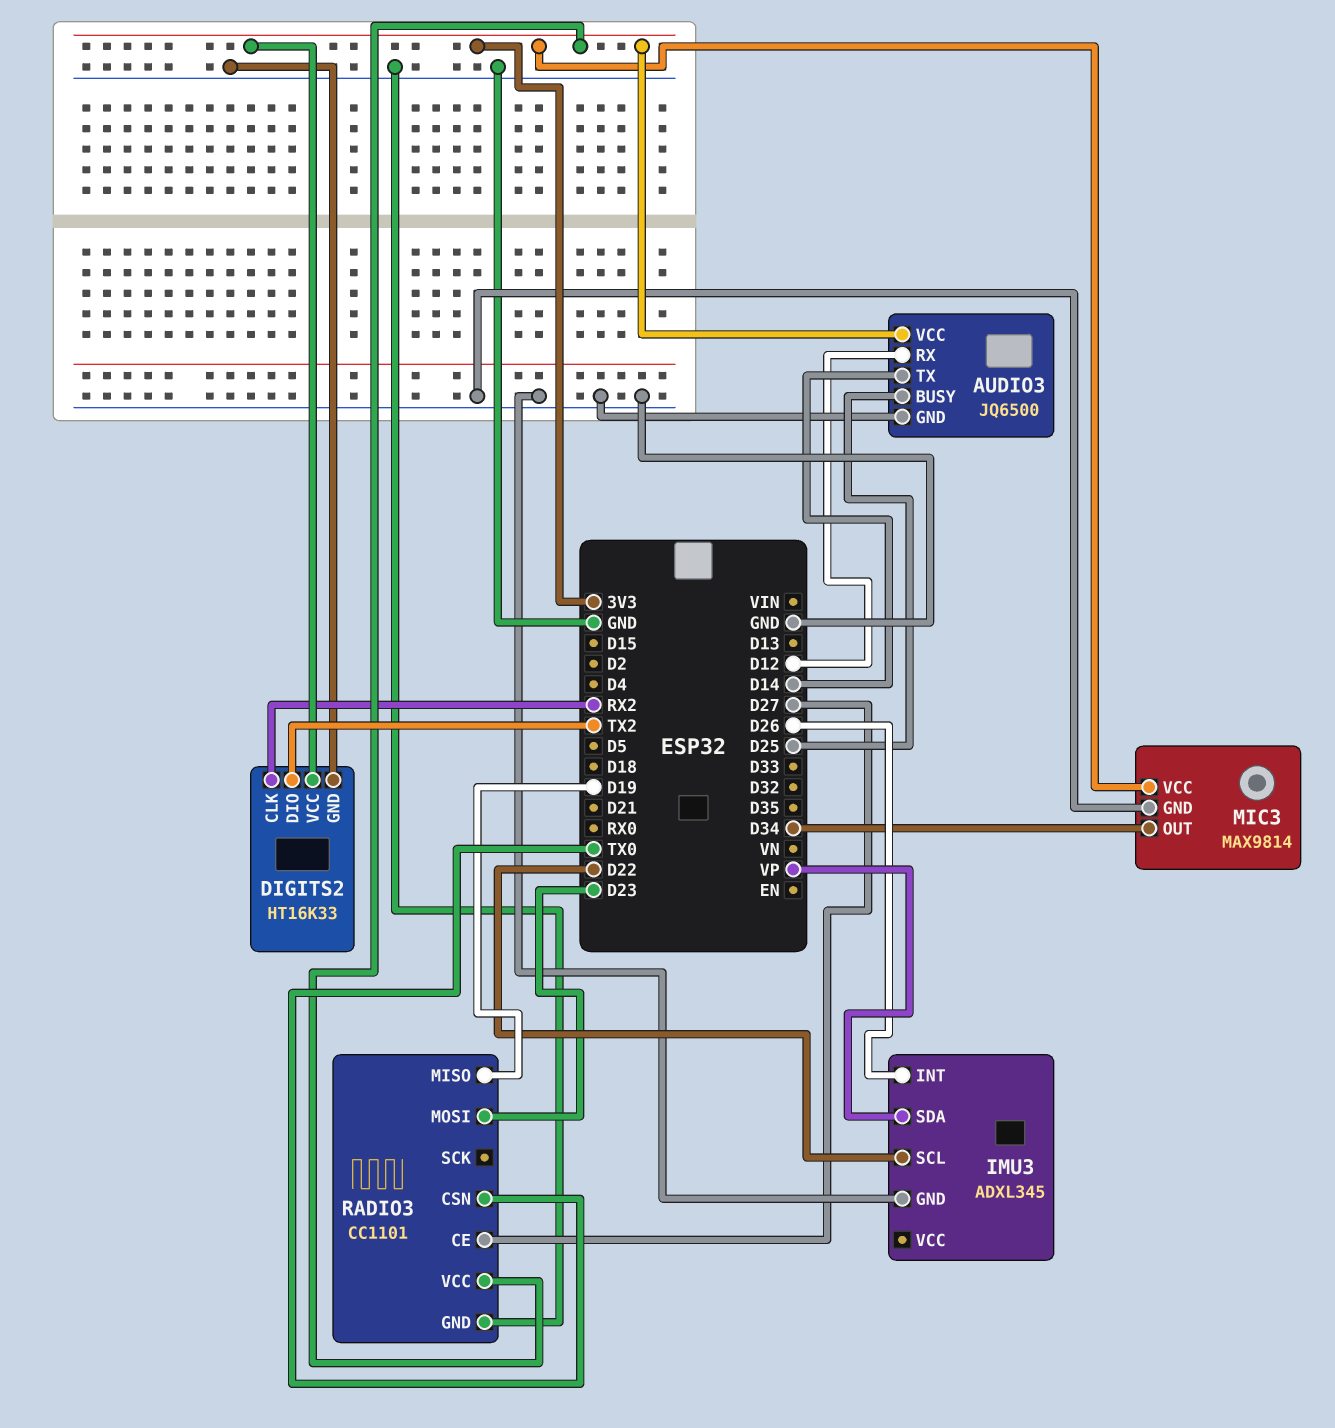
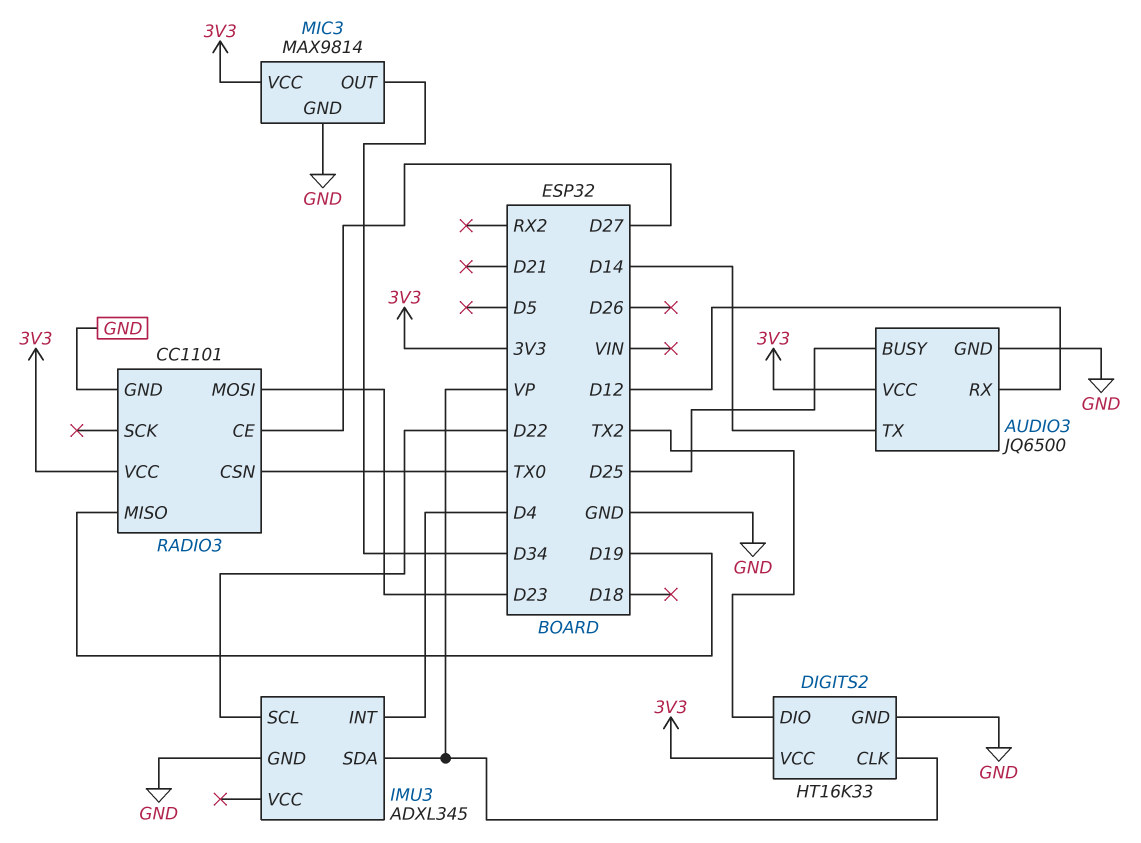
DIGITS2 pin CLK: RX2 -> VP
IMU3 pin INT: D26 -> D4

